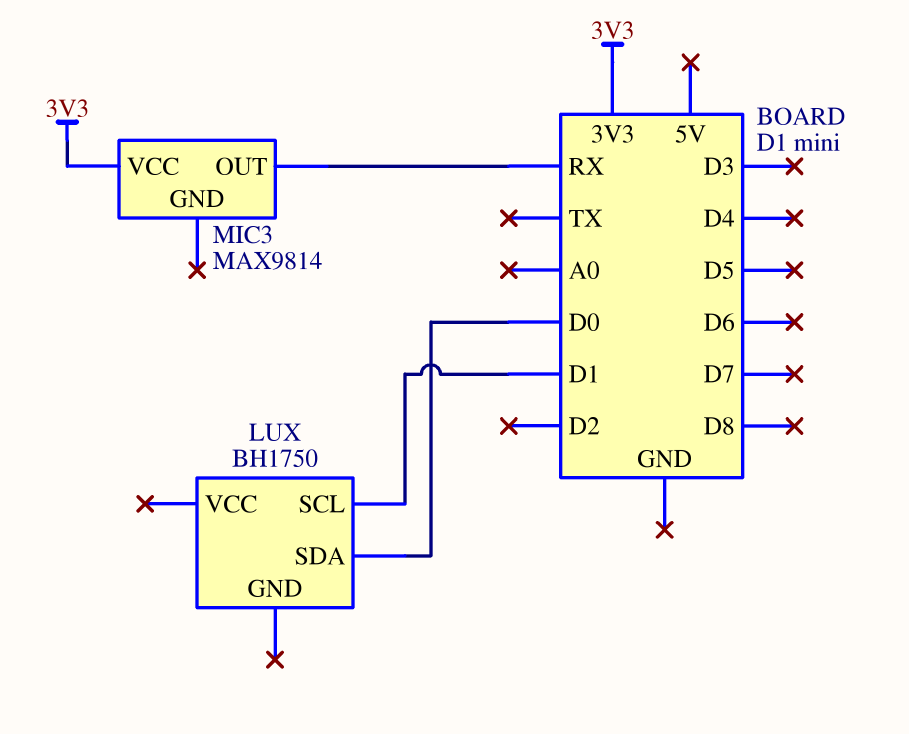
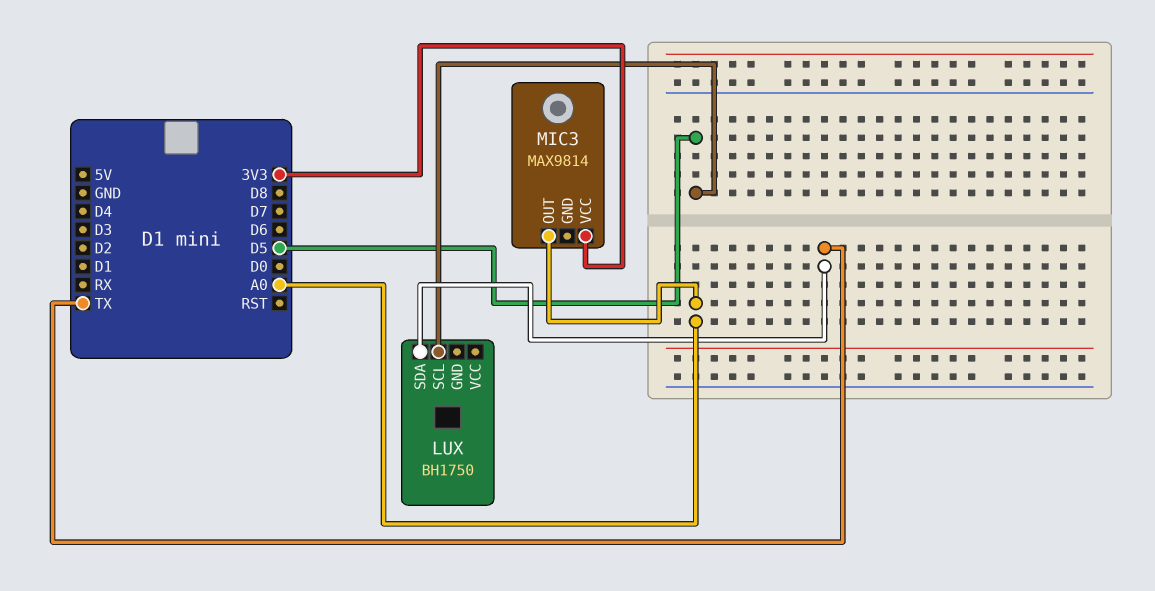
LUX pin SCL: D1 -> D5
LUX pin SDA: D0 -> TX
MIC3 pin OUT: RX -> A0

